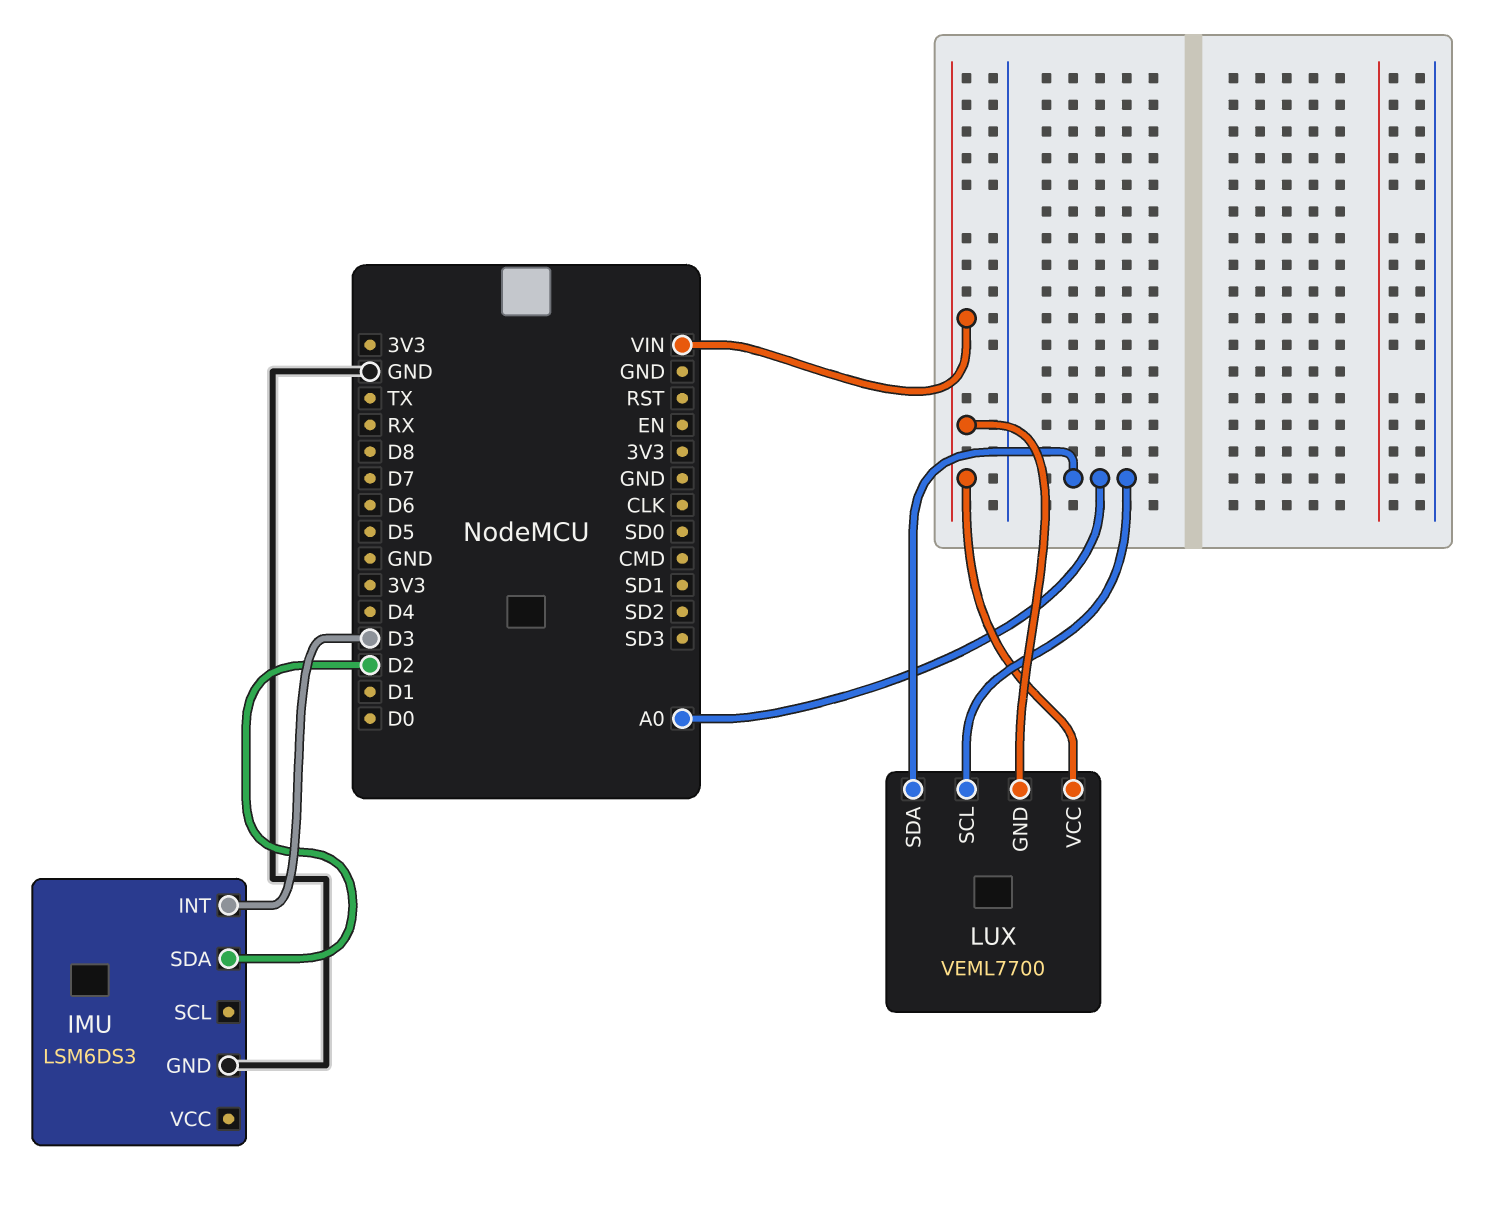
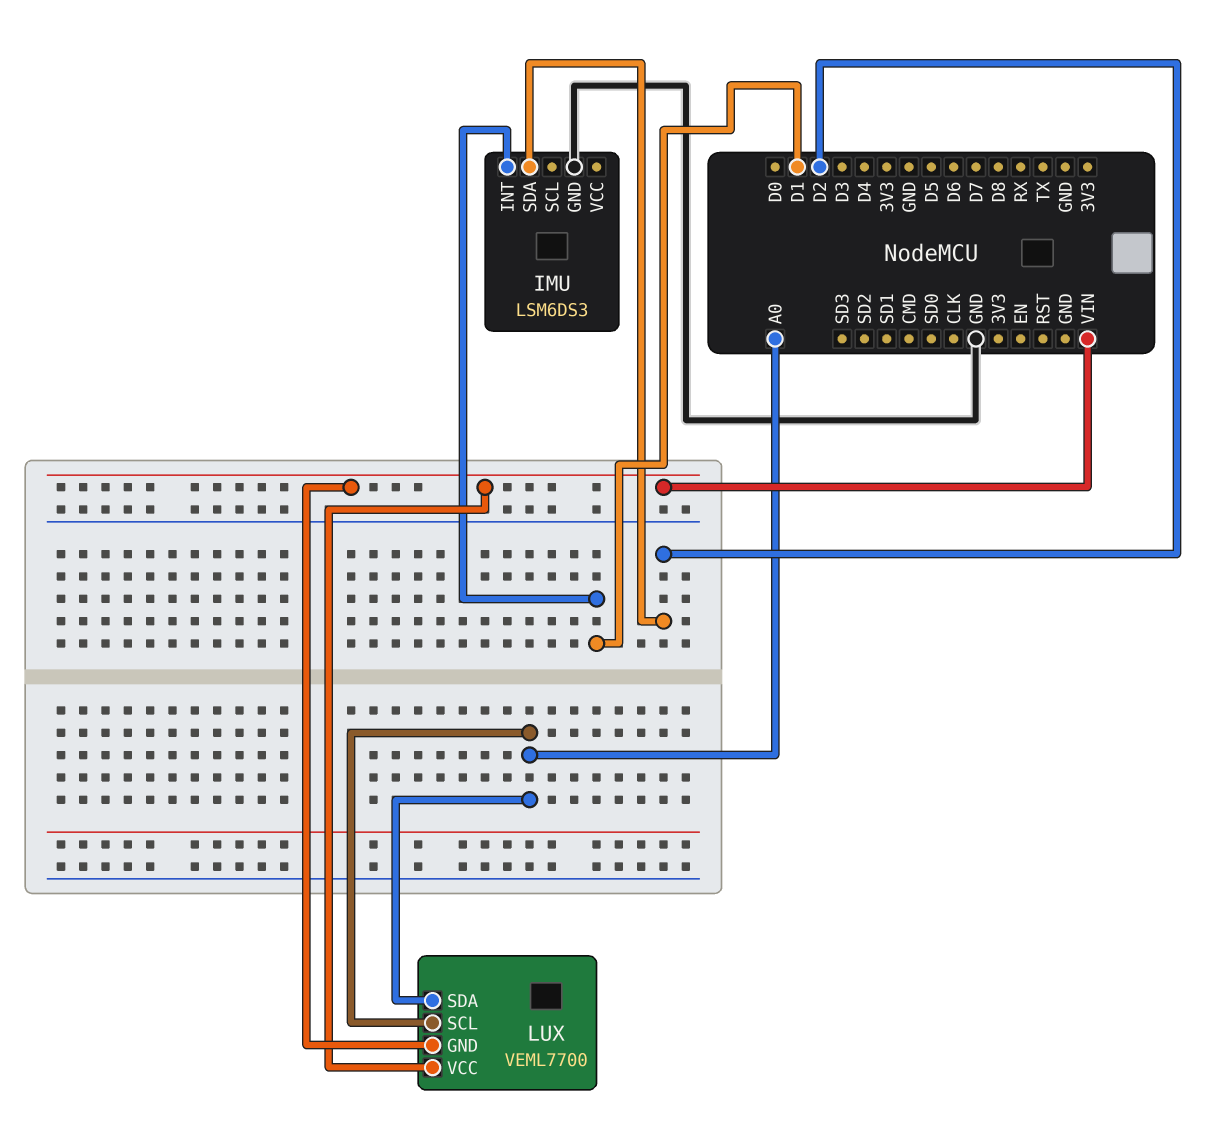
IMU pin INT: D3 -> D1

